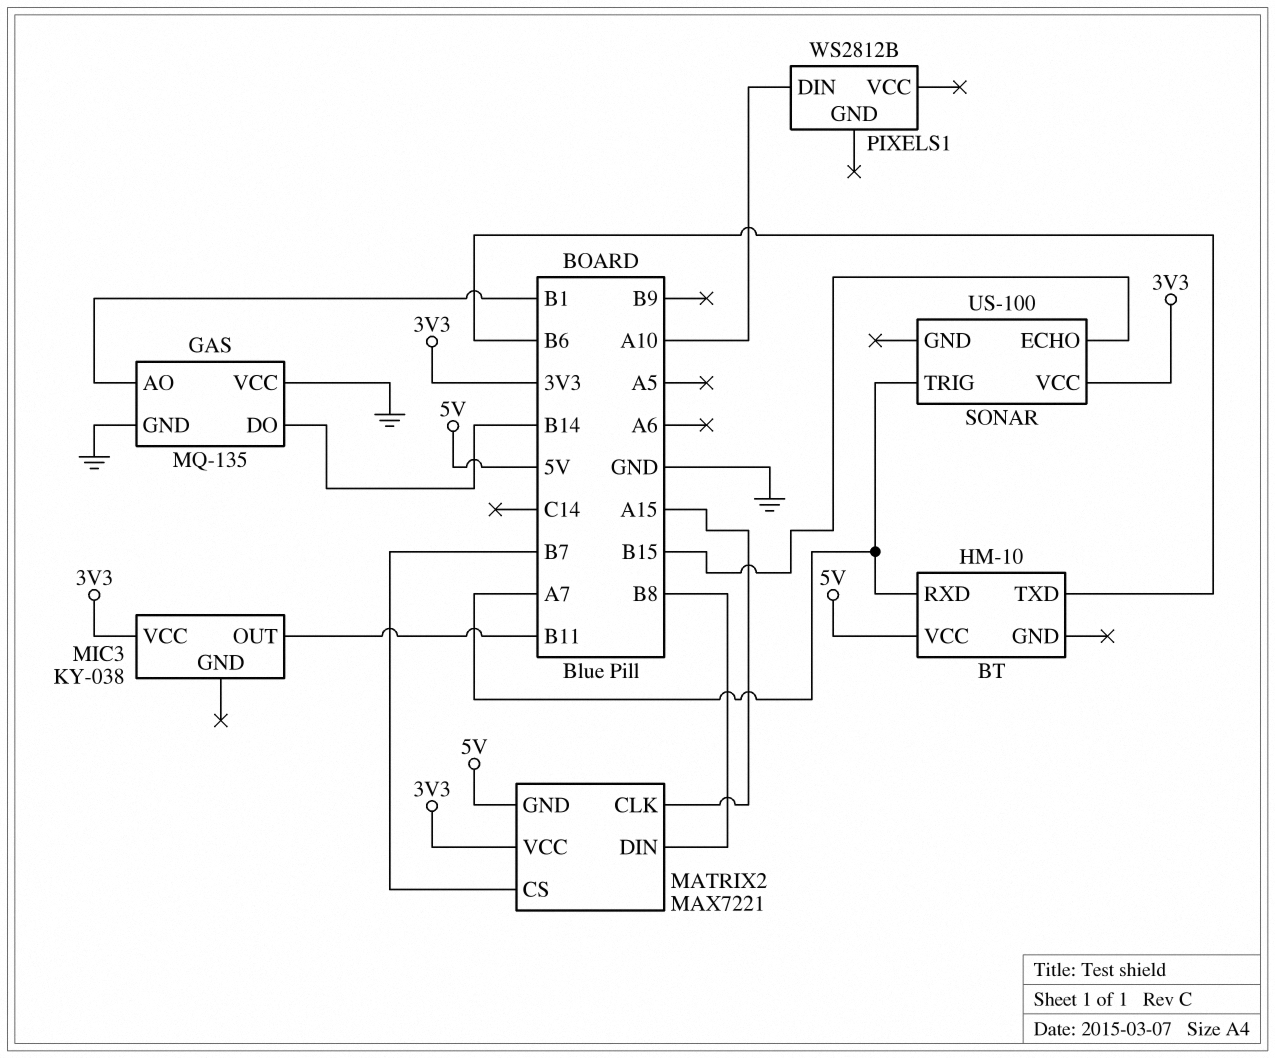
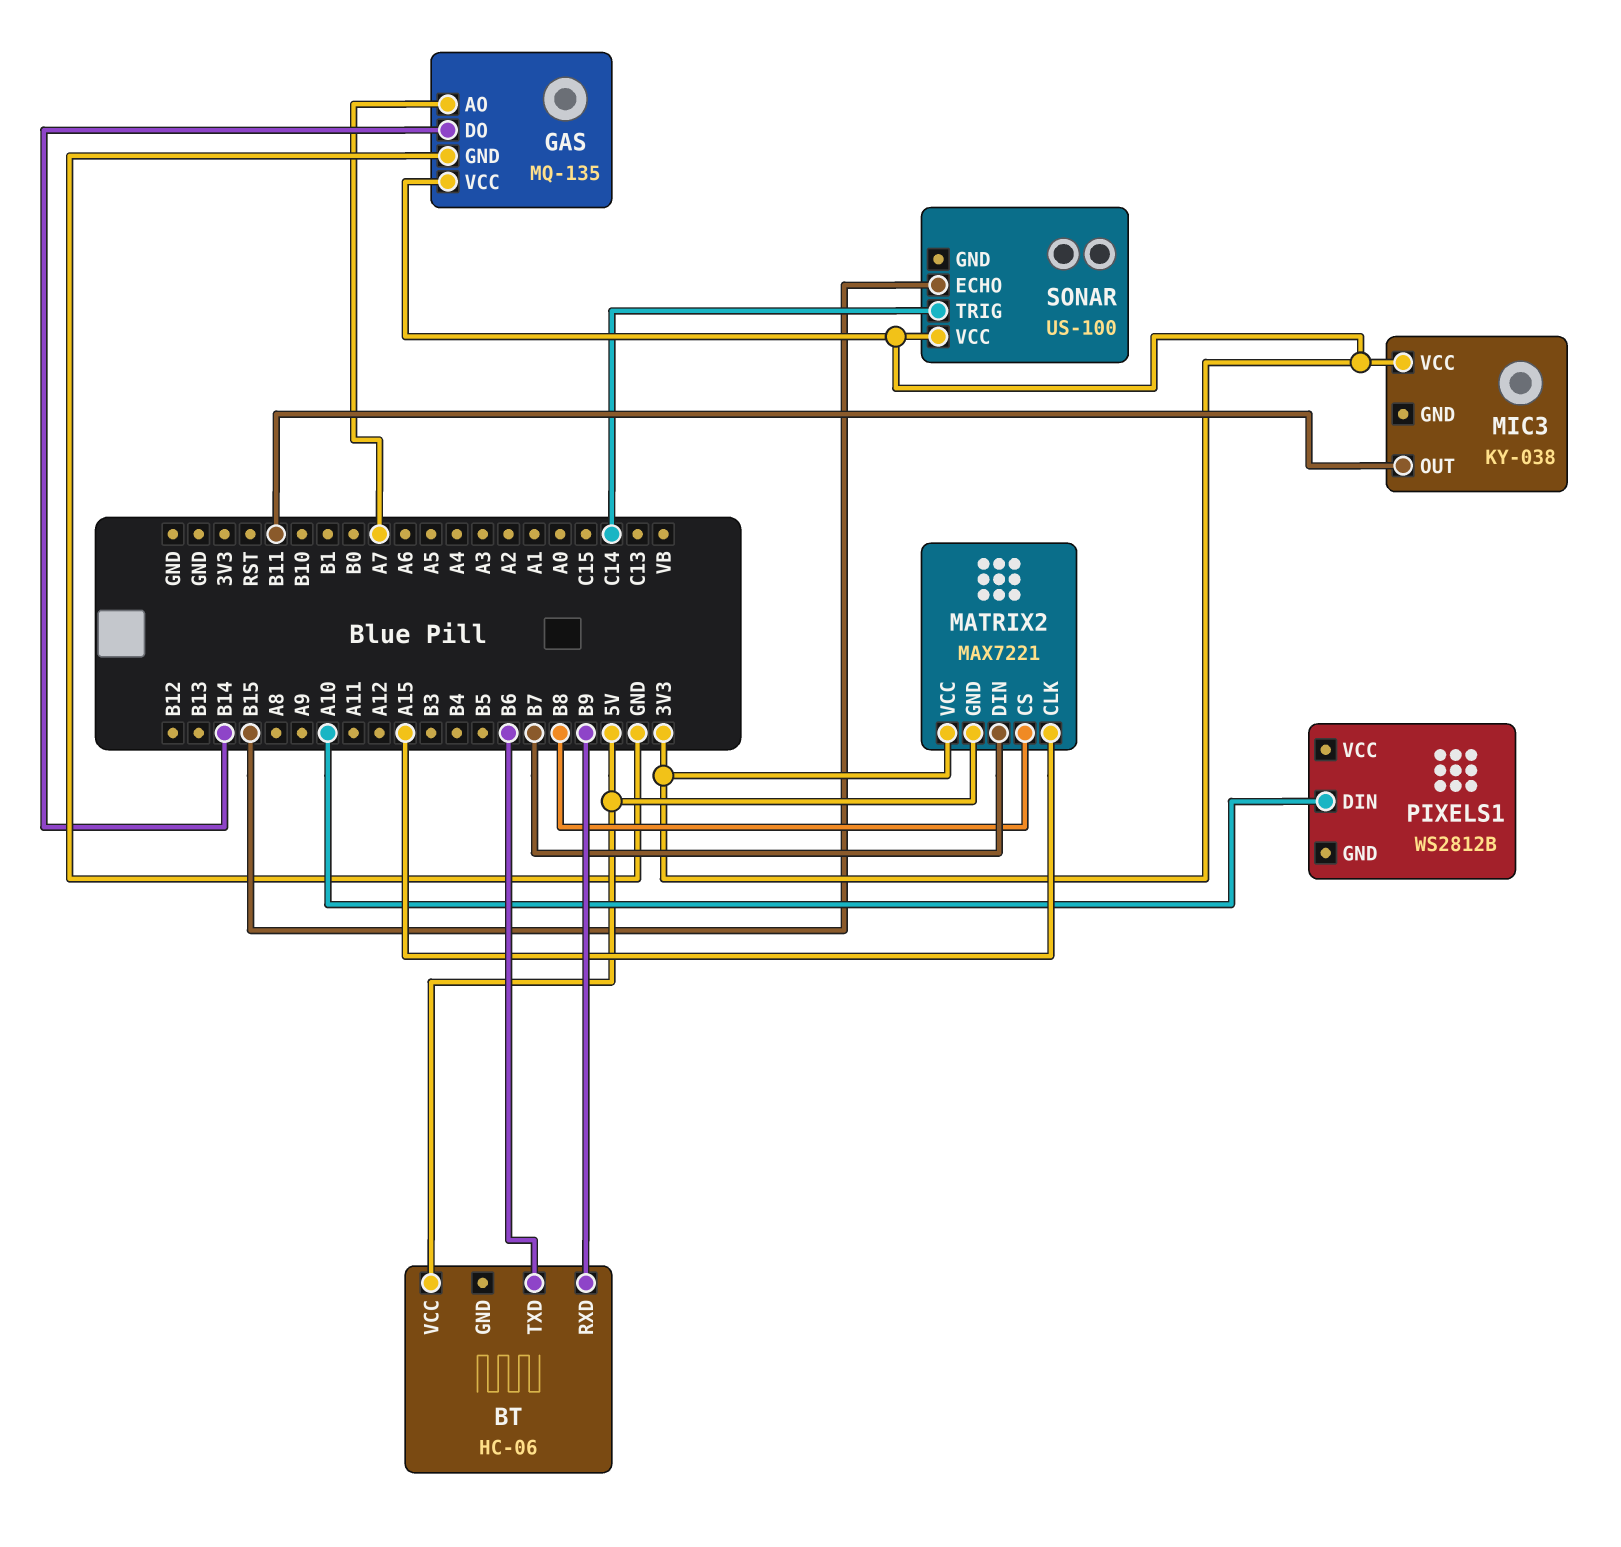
BT: HM-10 -> HC-06
BT pin RXD: A7 -> B9
GAS pin AO: B1 -> A7
GAS pin VCC: GND -> 3V3
MATRIX2 pin CS: B7 -> B8
MATRIX2 pin DIN: B8 -> B7
SONAR pin TRIG: A7 -> C14

